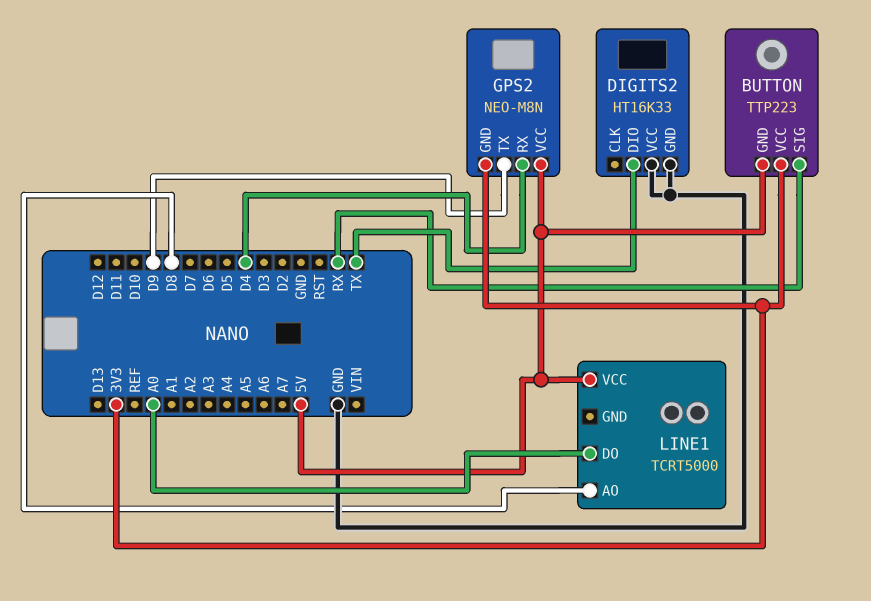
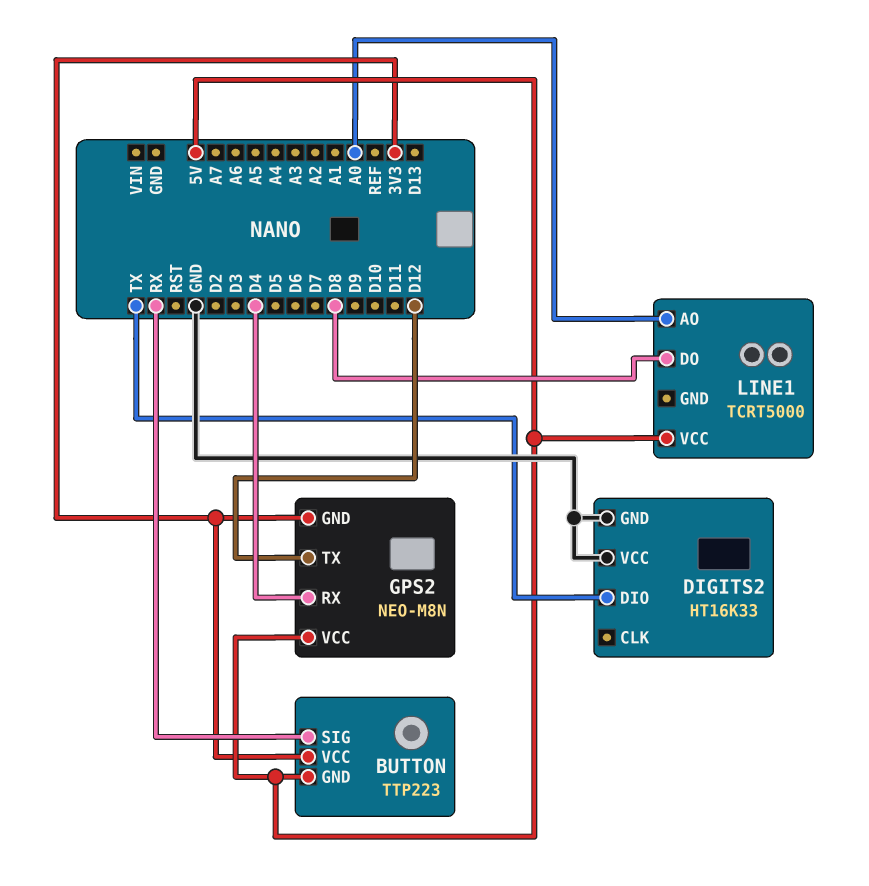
GPS2 pin TX: D9 -> D12
LINE1 pin AO: D8 -> A0
LINE1 pin DO: A0 -> D8

